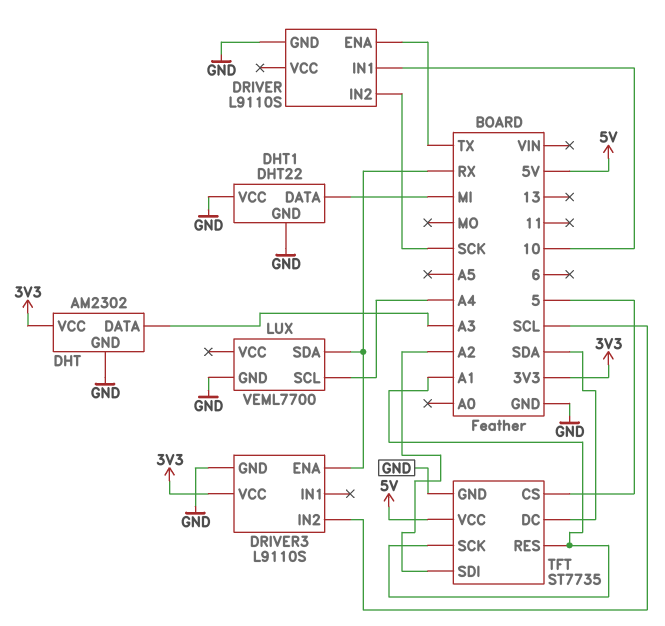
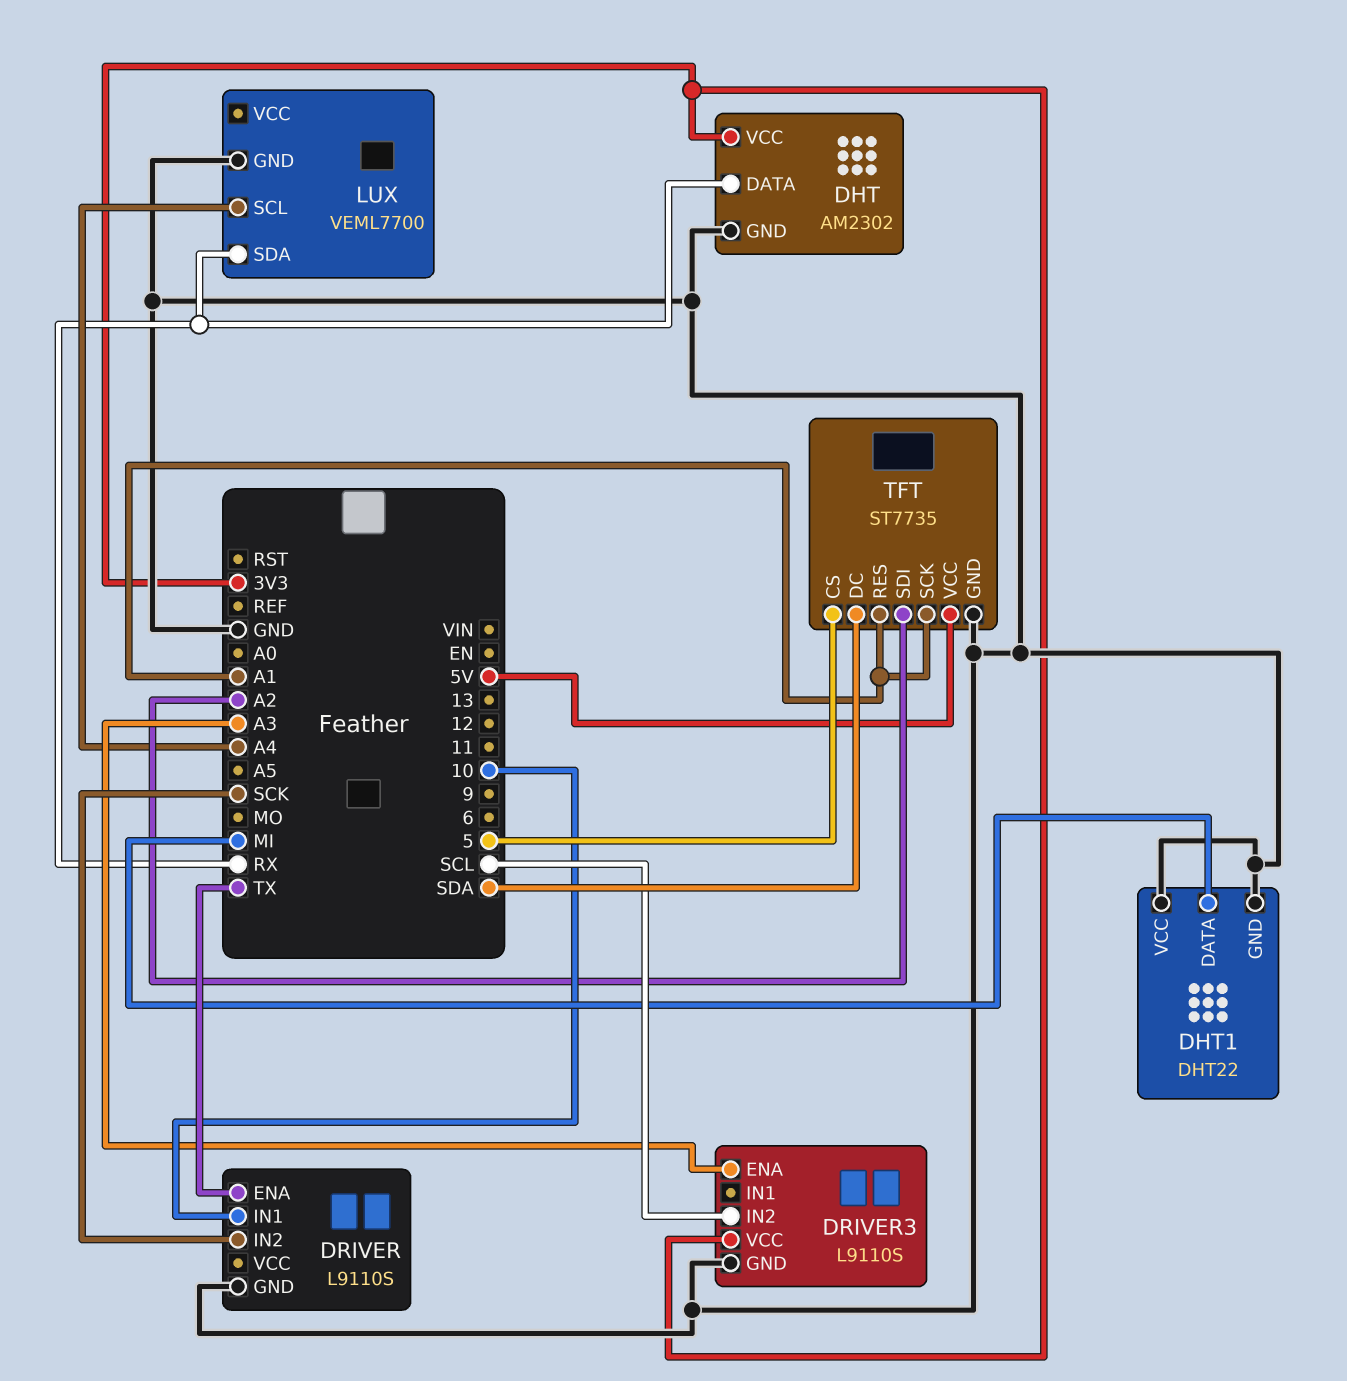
DHT pin DATA: A3 -> RX
DRIVER3 pin ENA: RX -> A3

